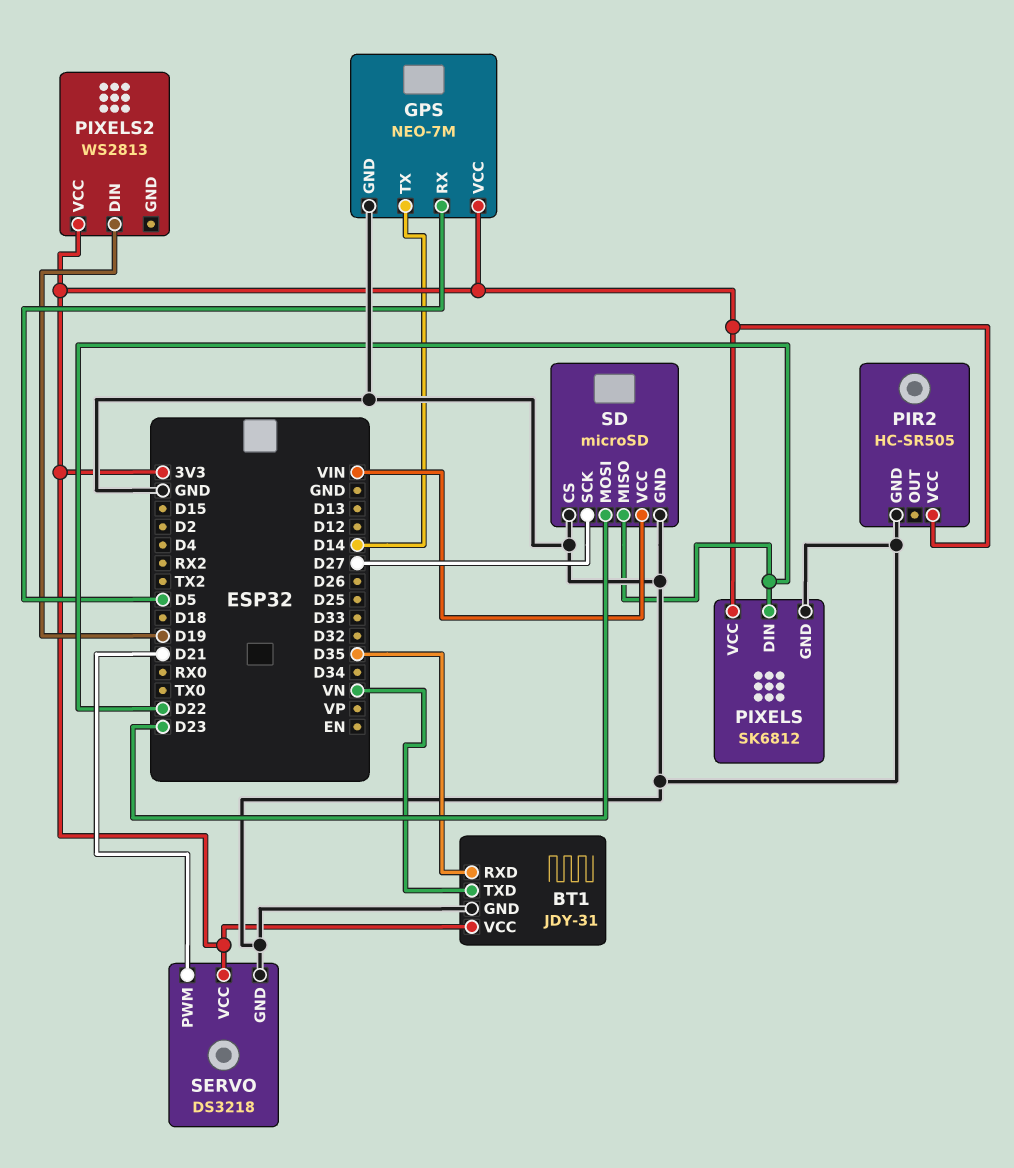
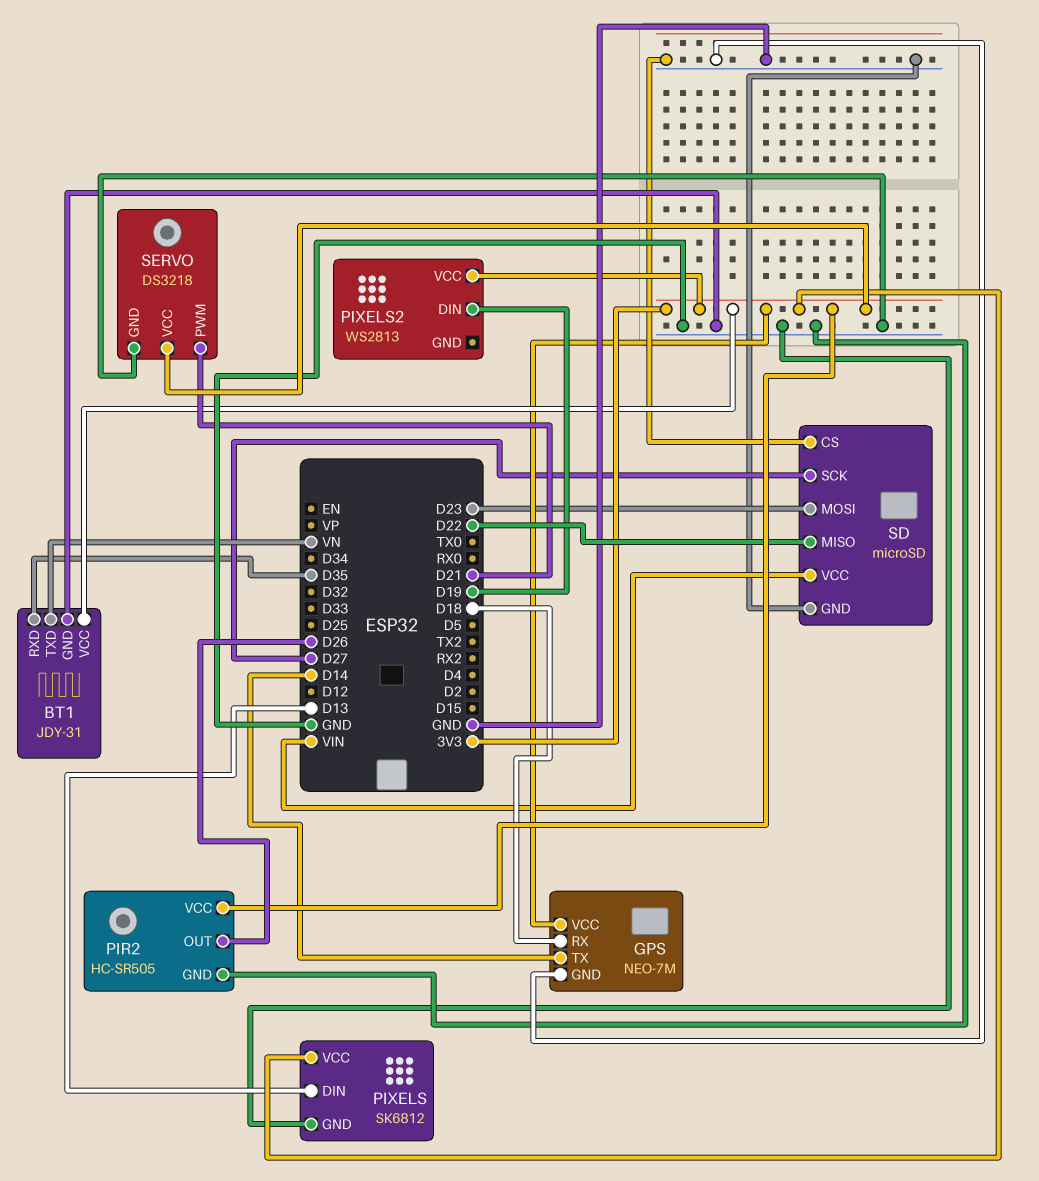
GPS pin RX: D5 -> D18
PIR2 pin OUT: none -> D26
PIXELS pin DIN: D22 -> D13

